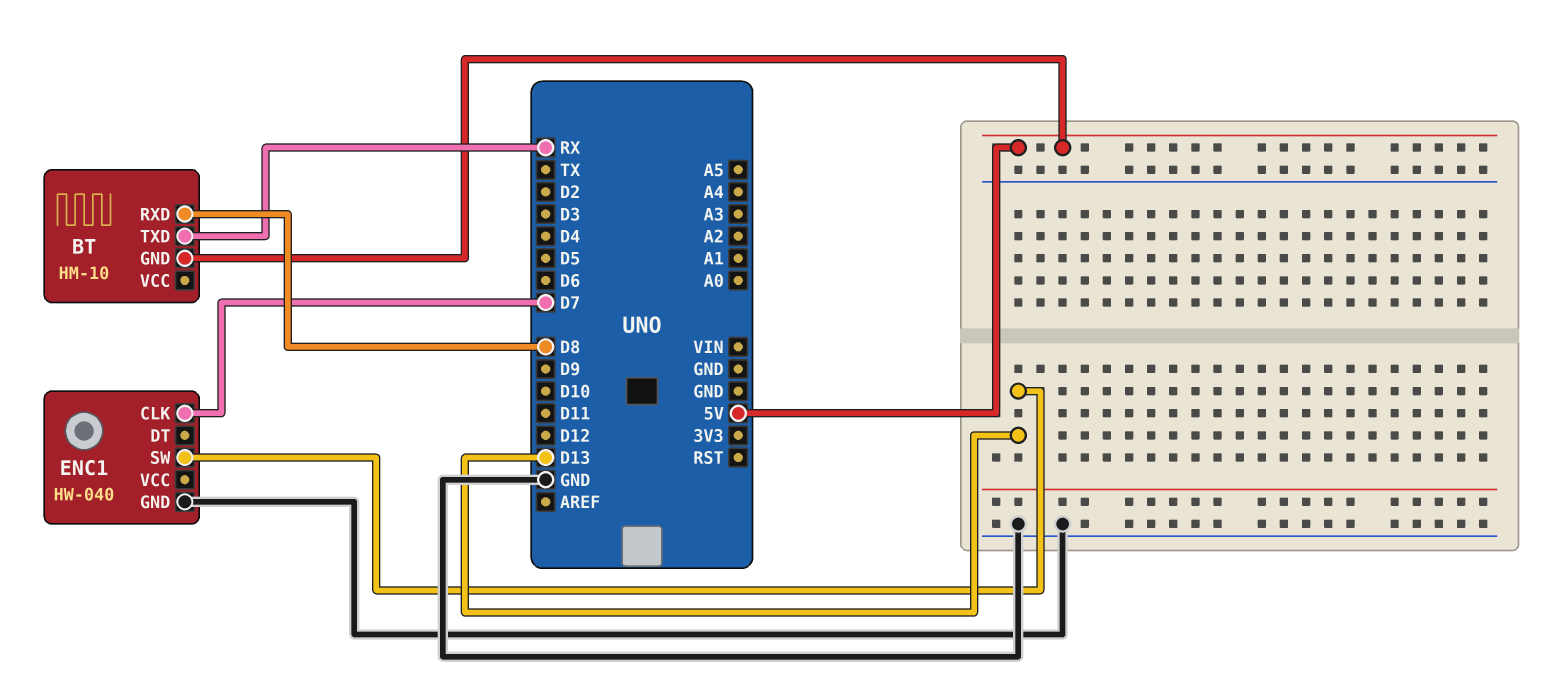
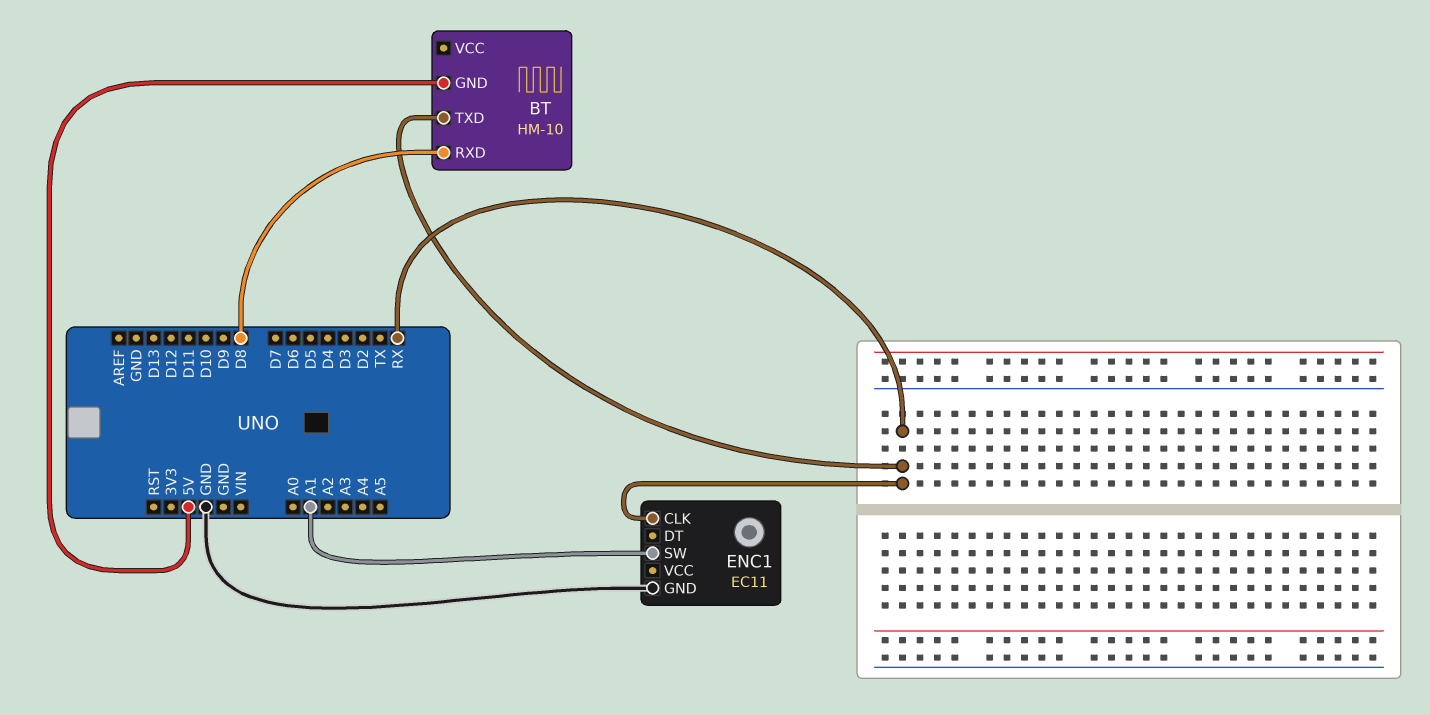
ENC1: HW-040 -> EC11
ENC1 pin CLK: D7 -> RX
ENC1 pin SW: D13 -> A1

